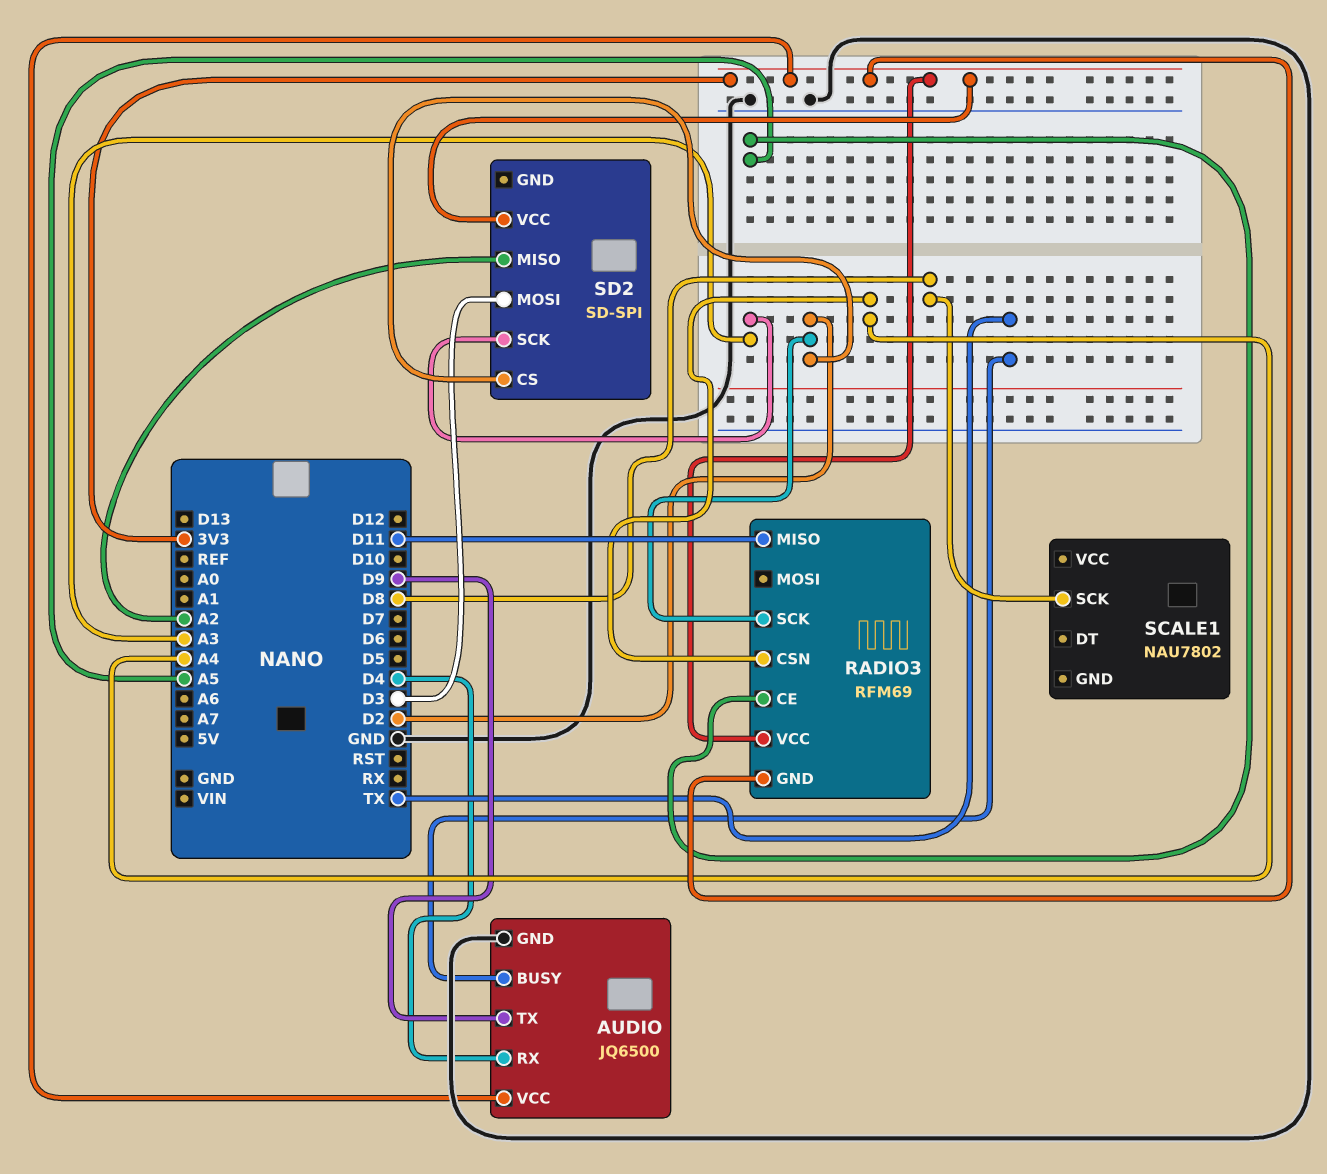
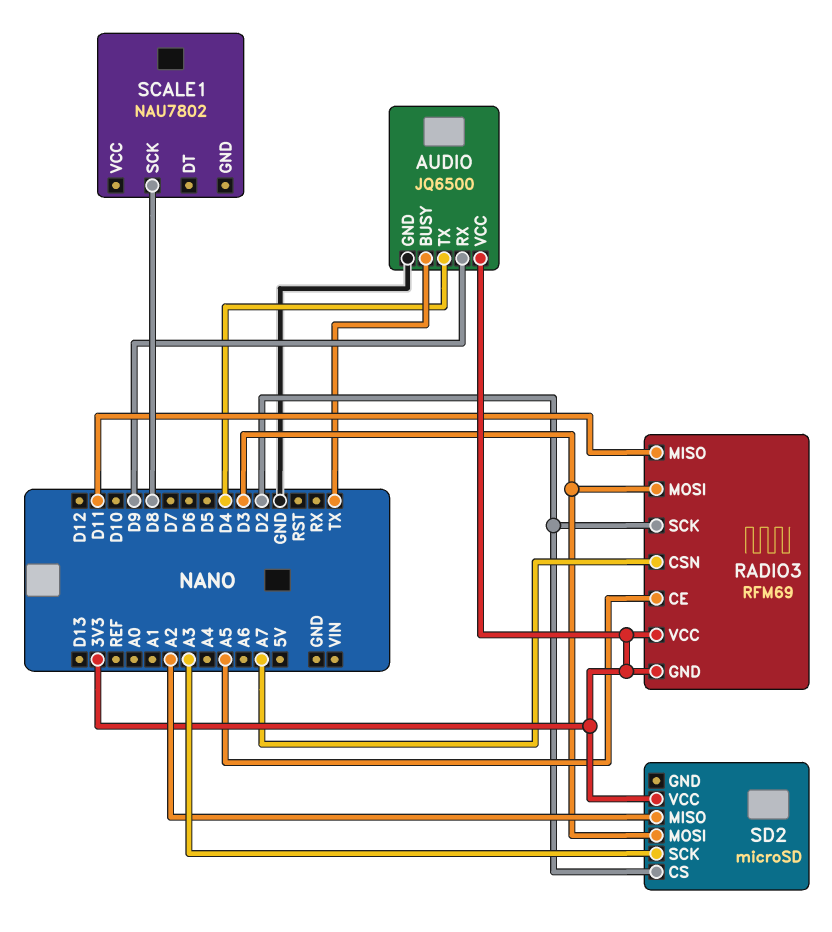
AUDIO pin RX: D4 -> D9
AUDIO pin TX: D9 -> D4
RADIO3 pin CSN: A4 -> A7
RADIO3 pin MOSI: none -> D3
SD2: SD-SPI -> microSD

